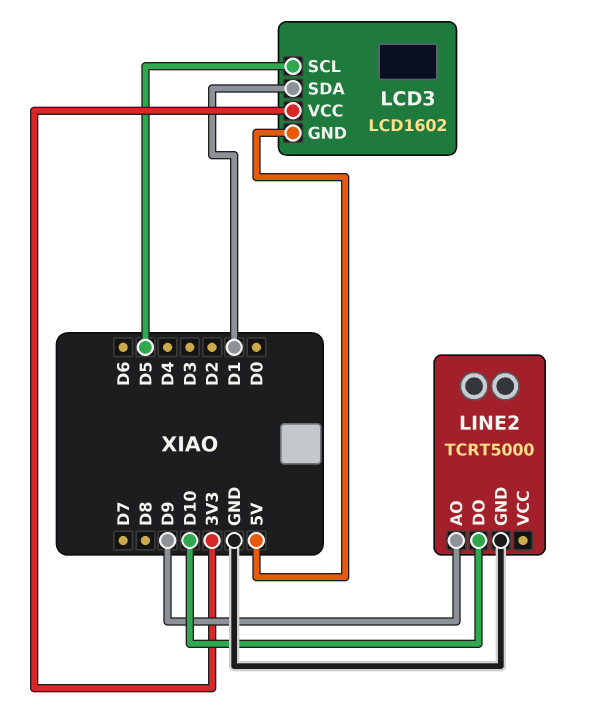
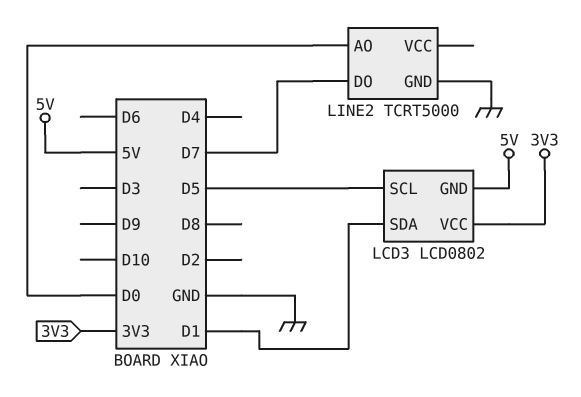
LCD3: LCD1602 -> LCD0802
LINE2 pin AO: D9 -> D0
LINE2 pin DO: D10 -> D7

